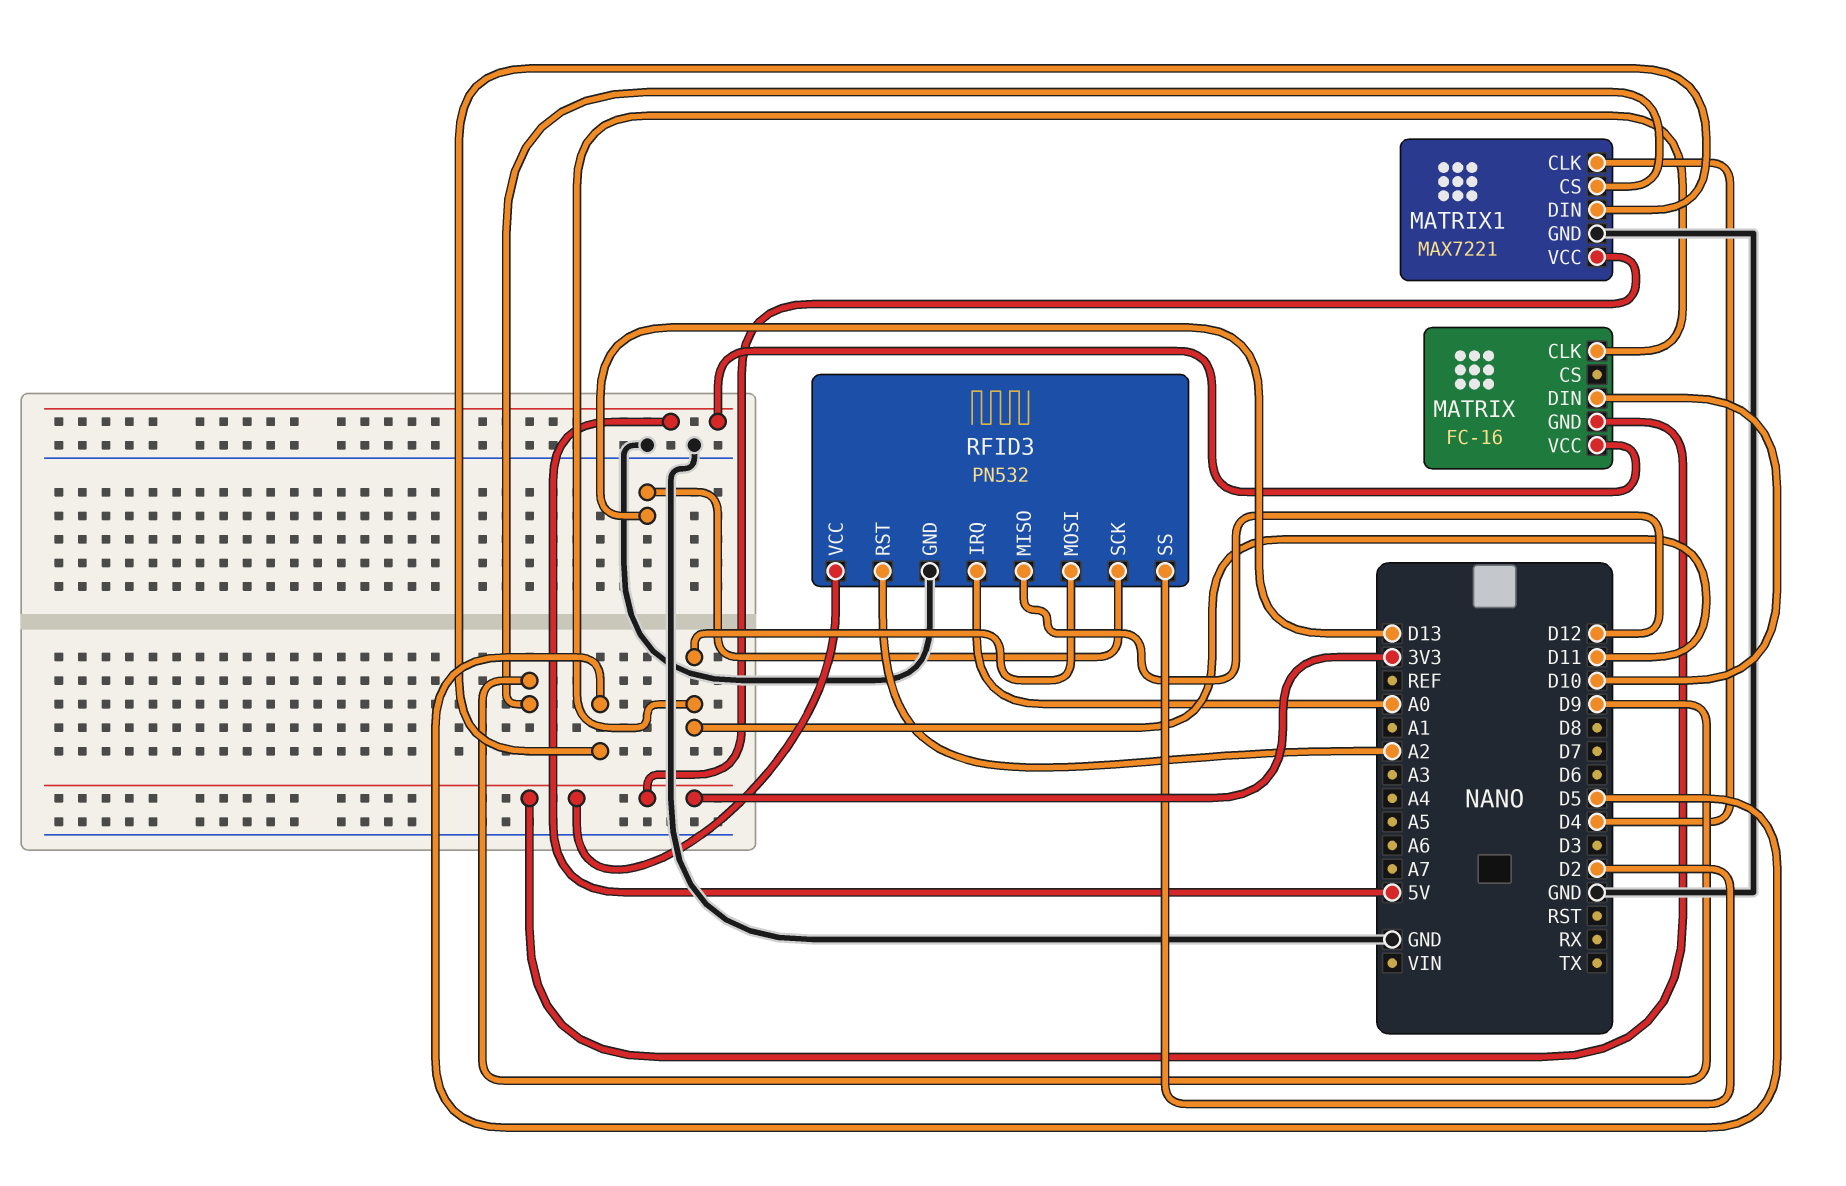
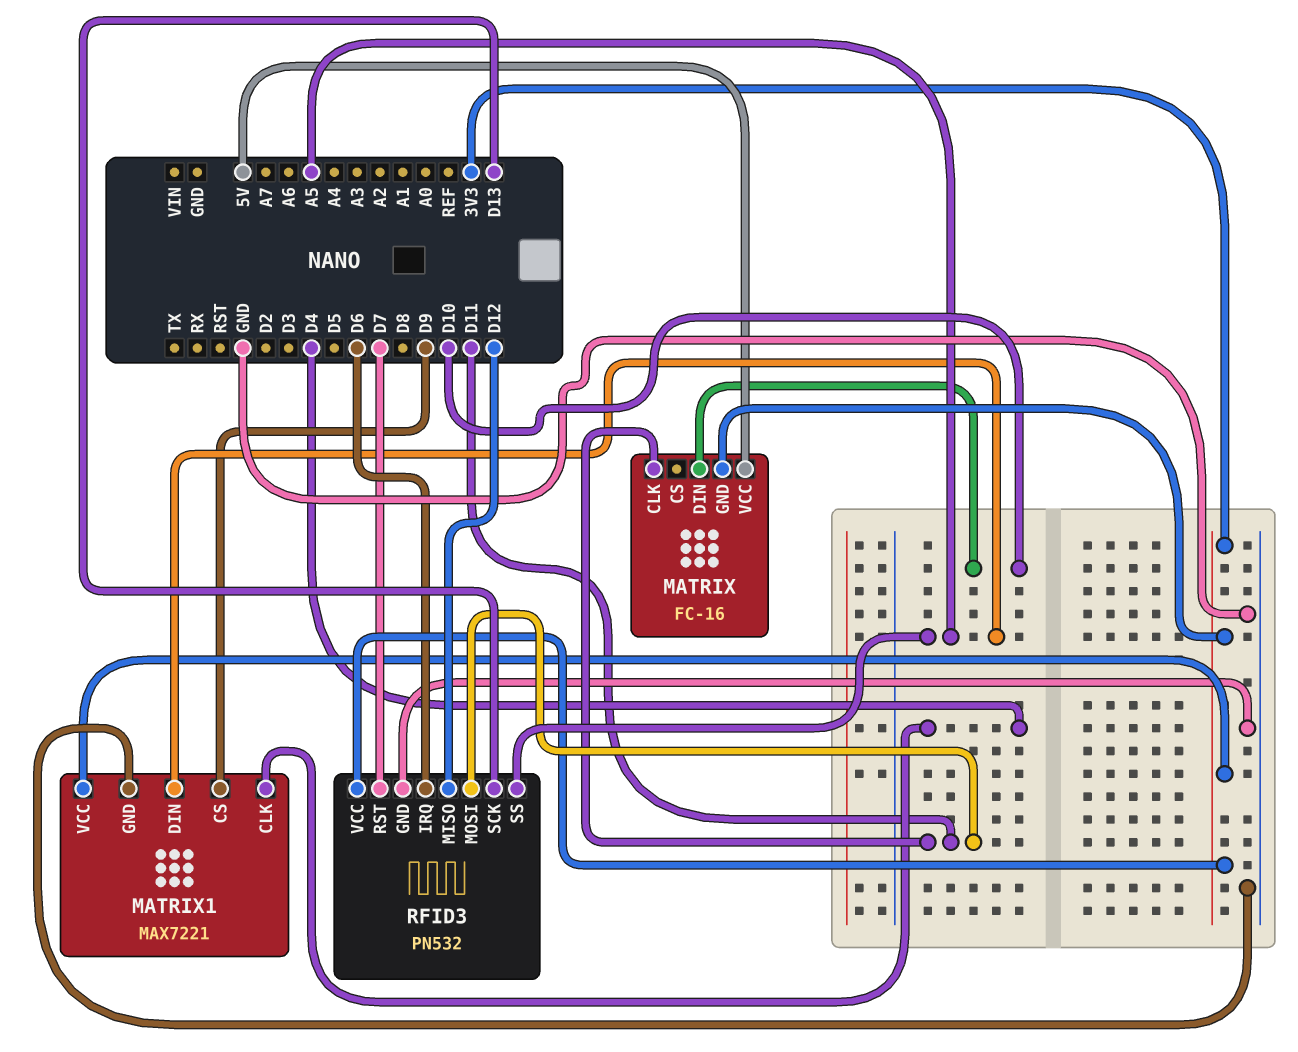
MATRIX1 pin DIN: D5 -> A5
RFID3 pin IRQ: A0 -> D6
RFID3 pin RST: A2 -> D7
RFID3 pin SS: D2 -> A5

